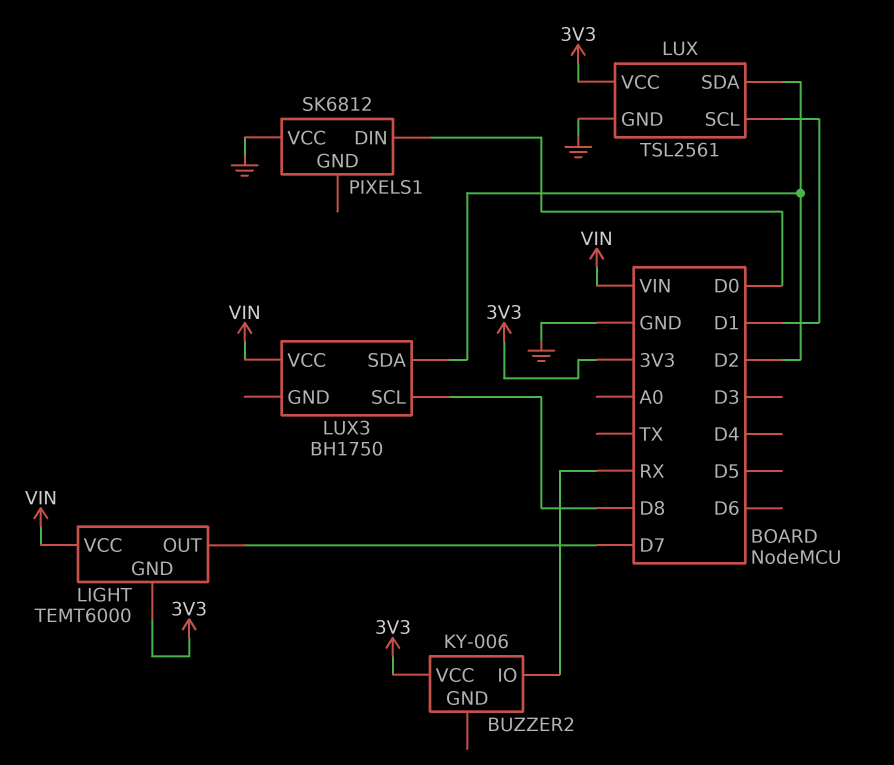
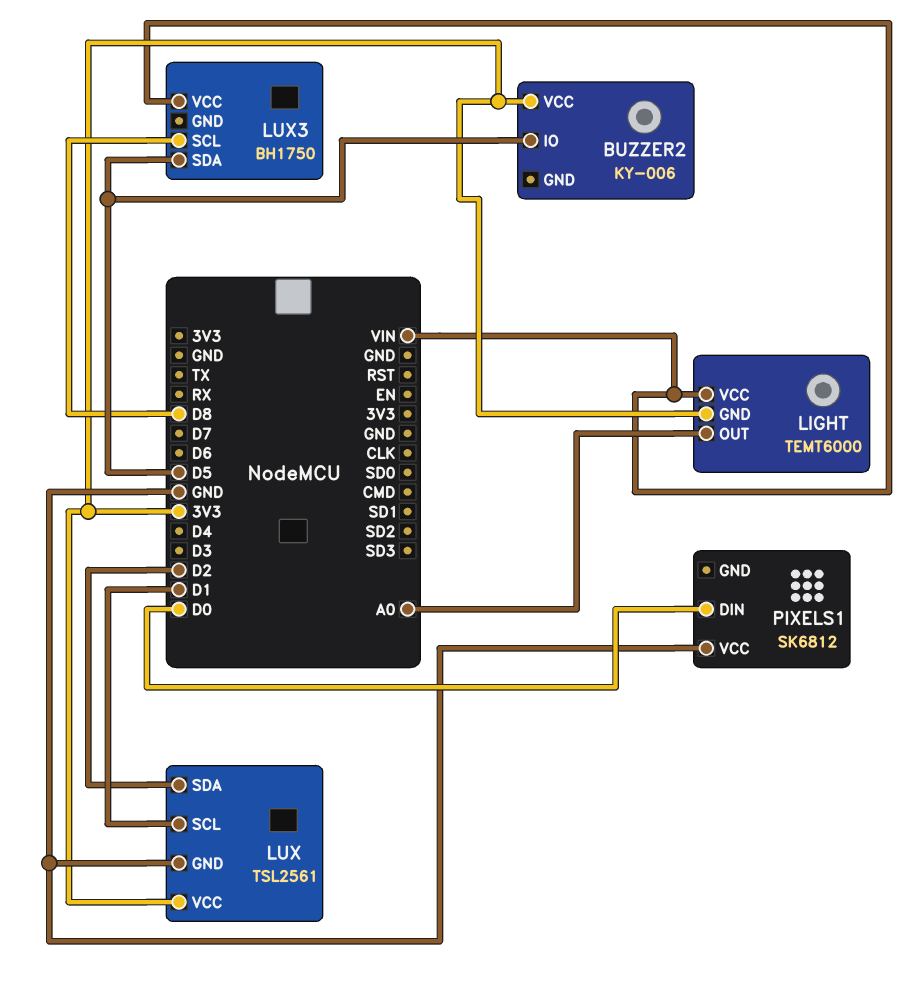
BUZZER2 pin IO: RX -> D5
LIGHT pin OUT: D7 -> A0
LUX3 pin SDA: D2 -> D5

